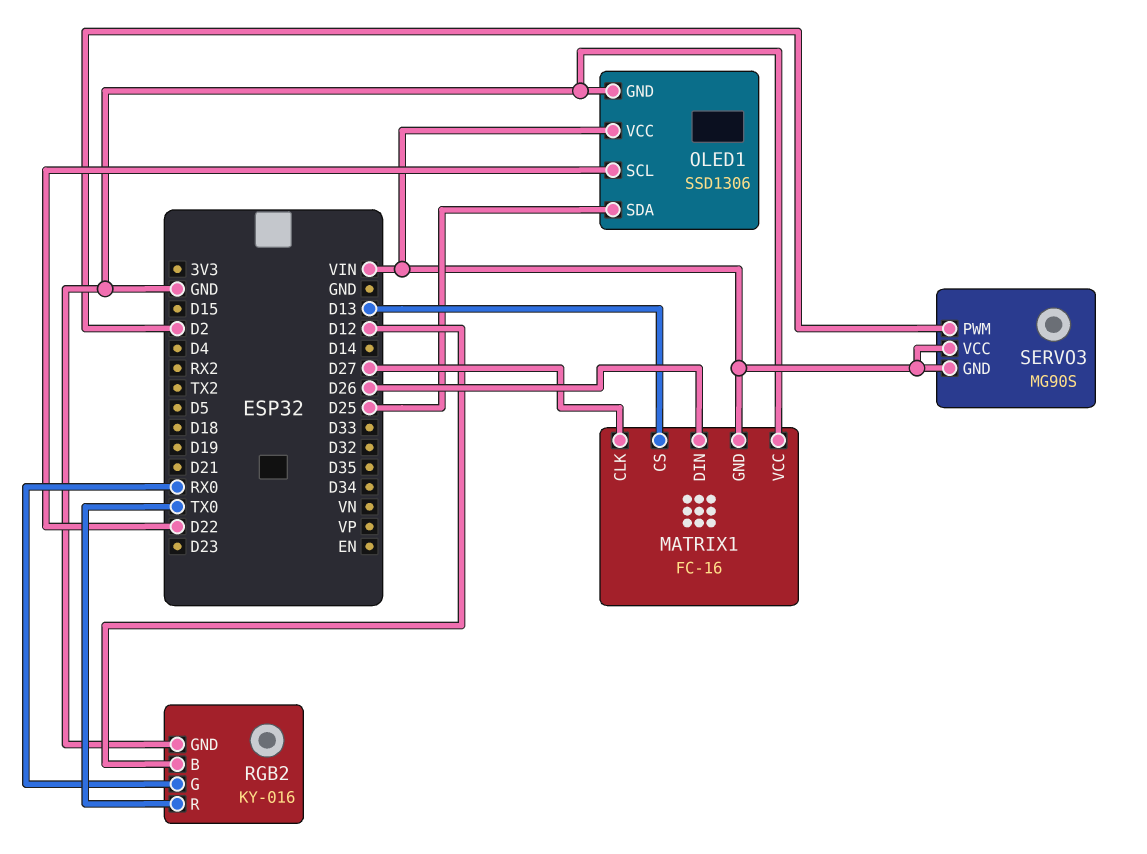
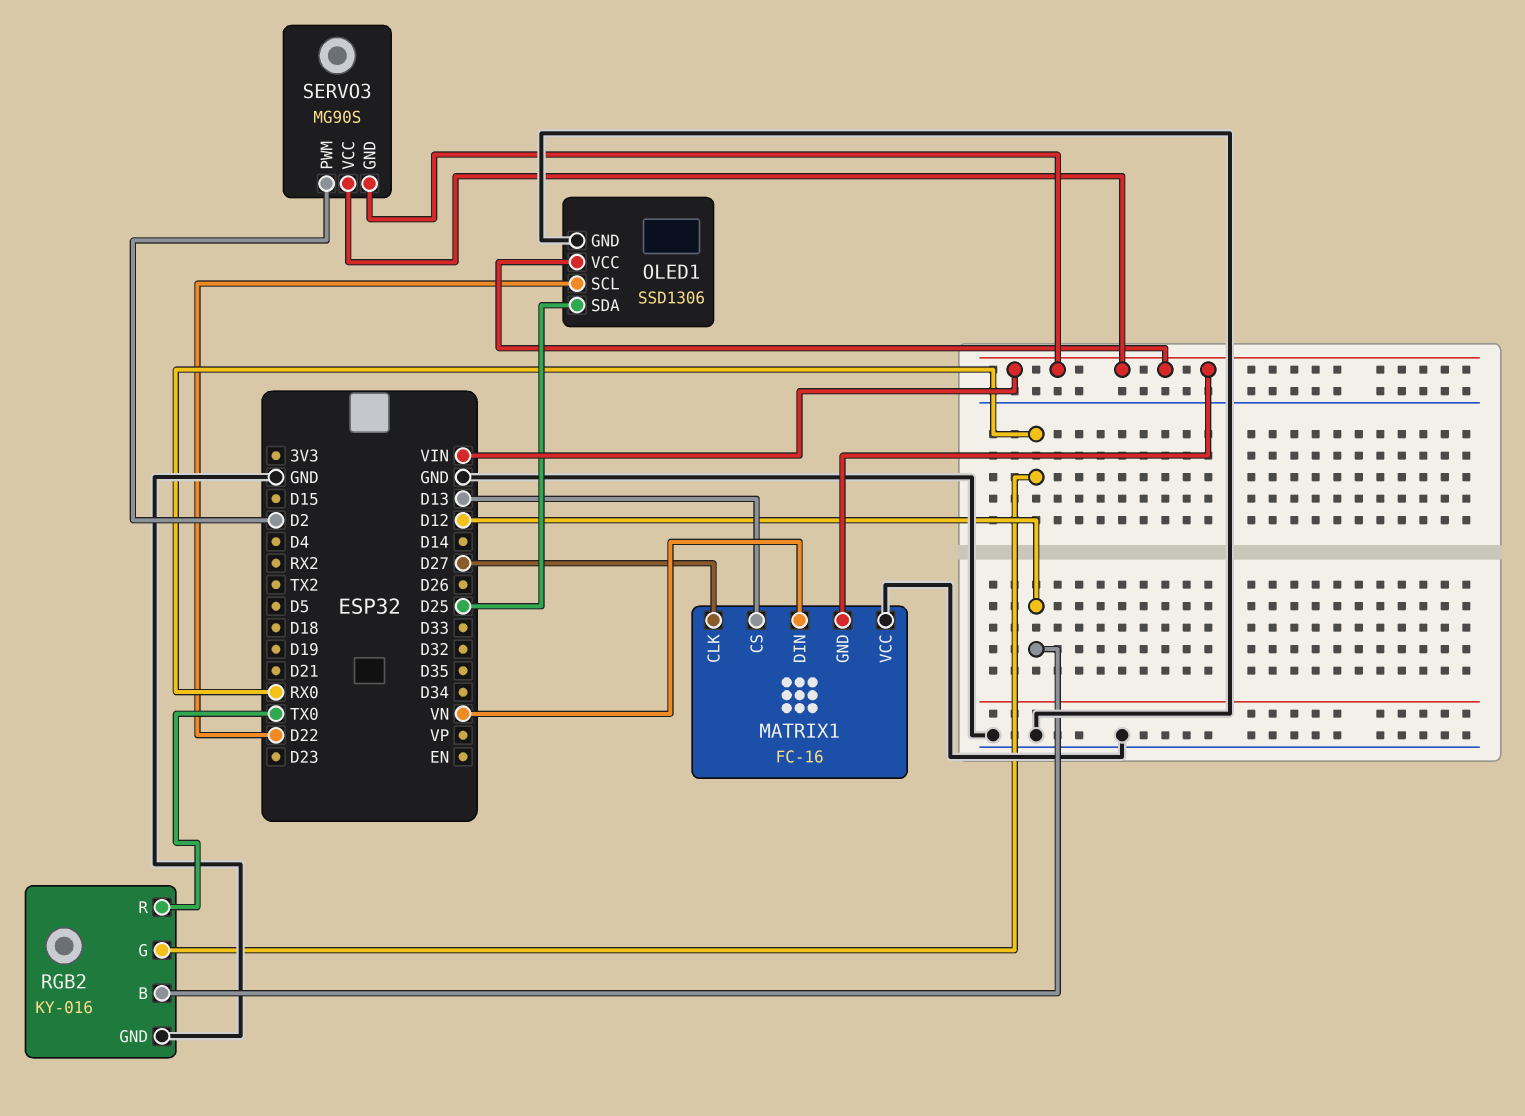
MATRIX1 pin DIN: D26 -> VN

